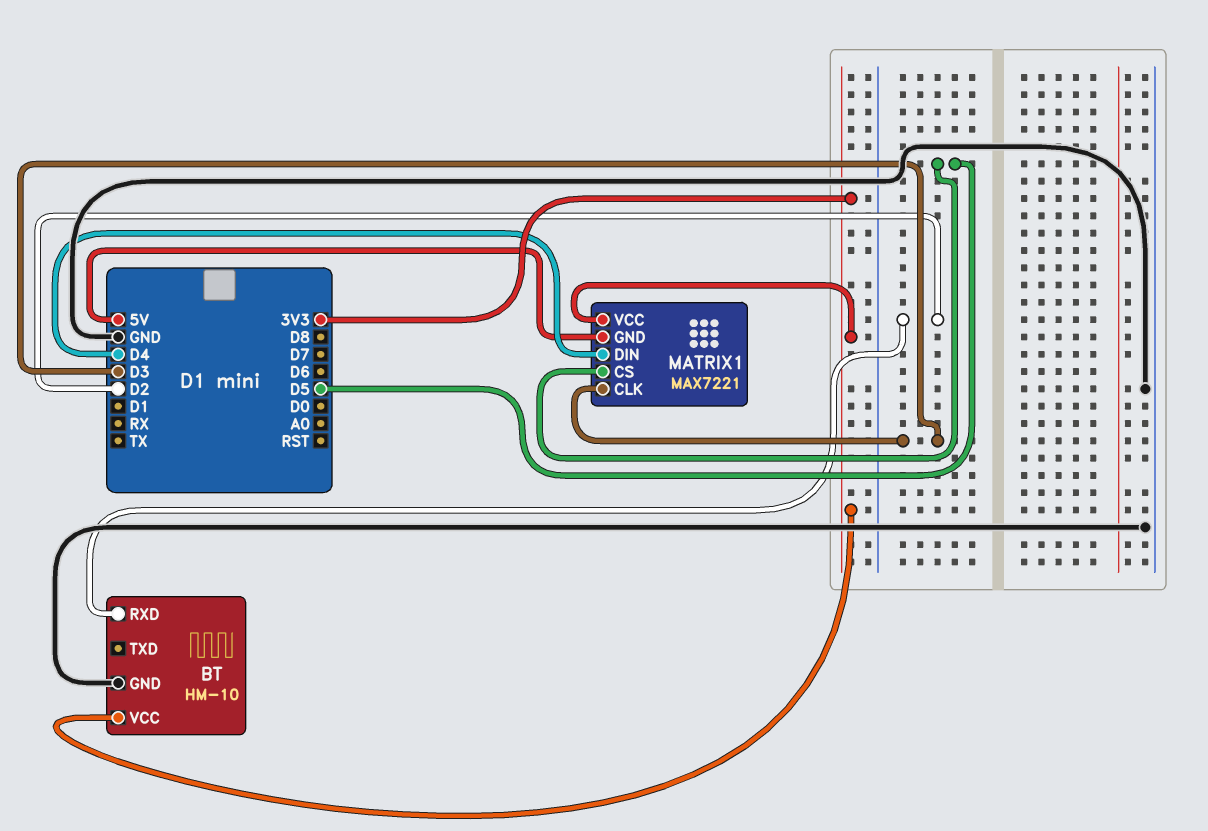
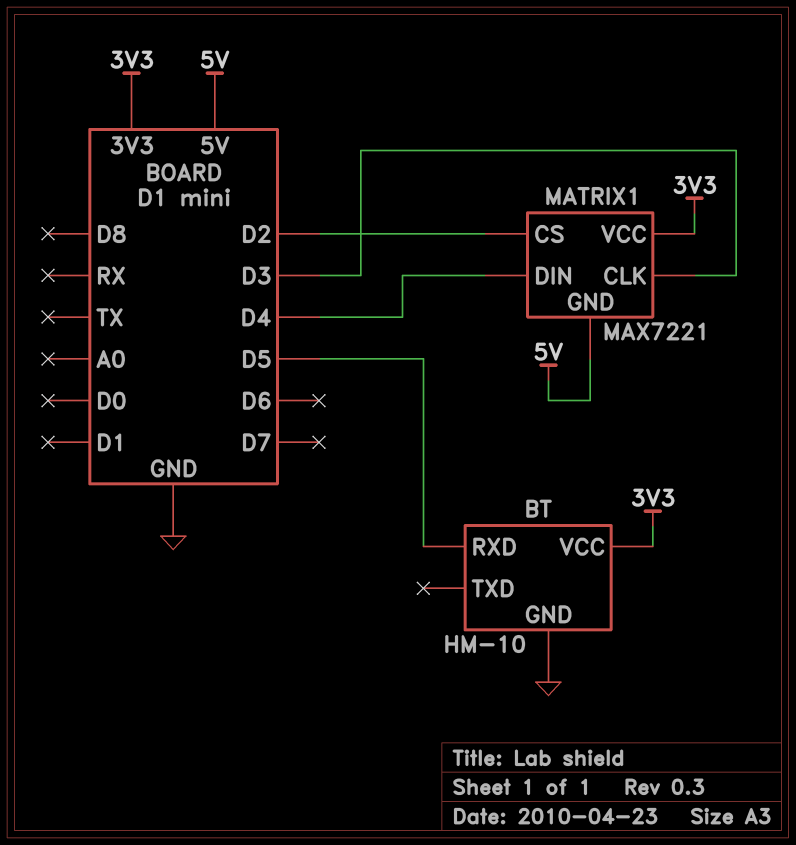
BT pin RXD: D2 -> D5
MATRIX1 pin CS: D5 -> D2

